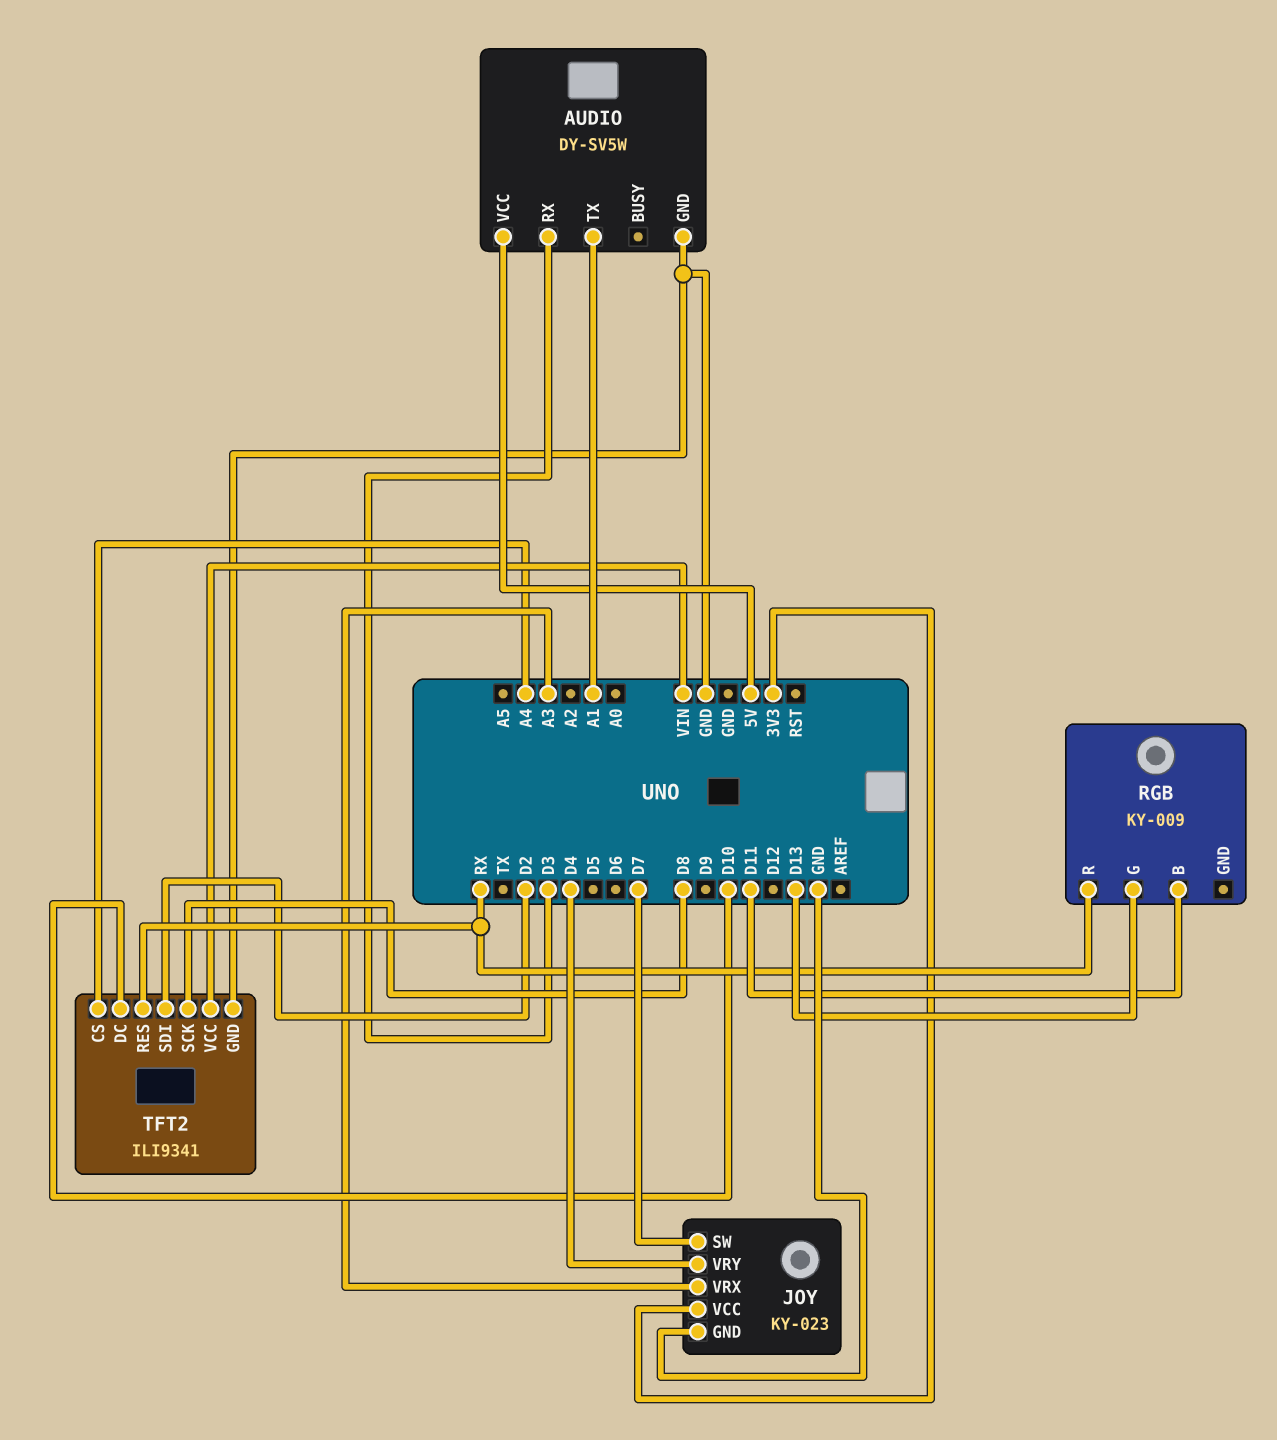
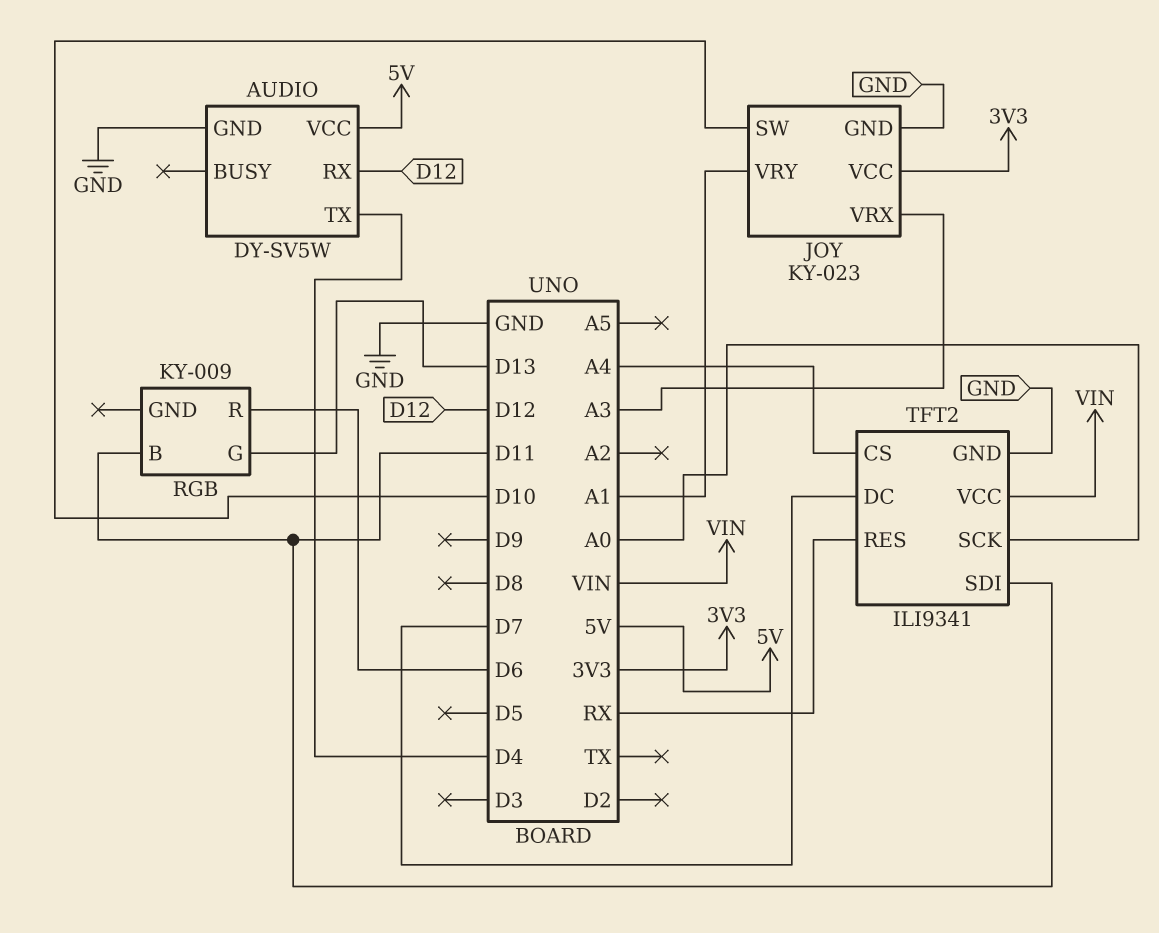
AUDIO pin RX: D3 -> D12
AUDIO pin TX: A1 -> D4
JOY pin SW: D7 -> D10
JOY pin VRY: D4 -> A1
RGB pin R: RX -> D6
TFT2 pin DC: D10 -> D7
TFT2 pin SCK: D8 -> A0
TFT2 pin SDI: D2 -> D11

